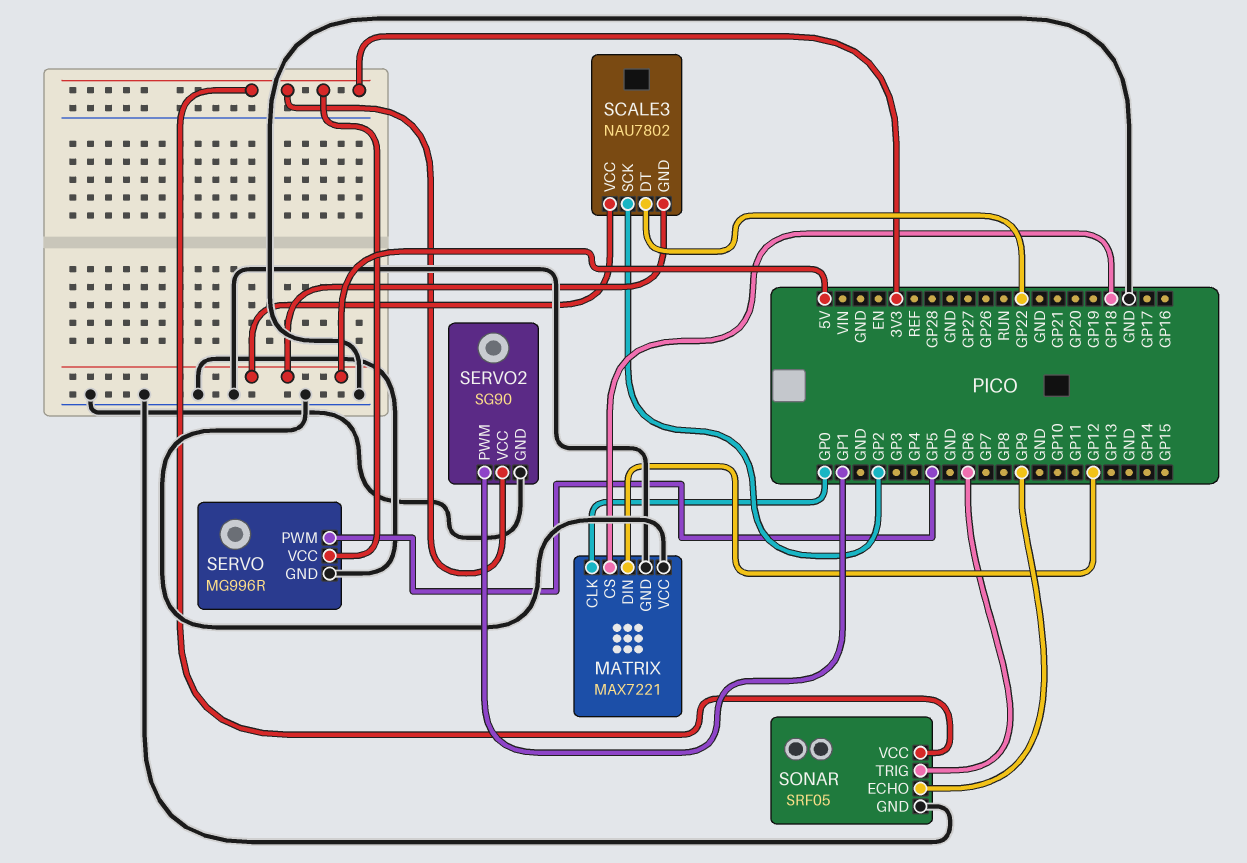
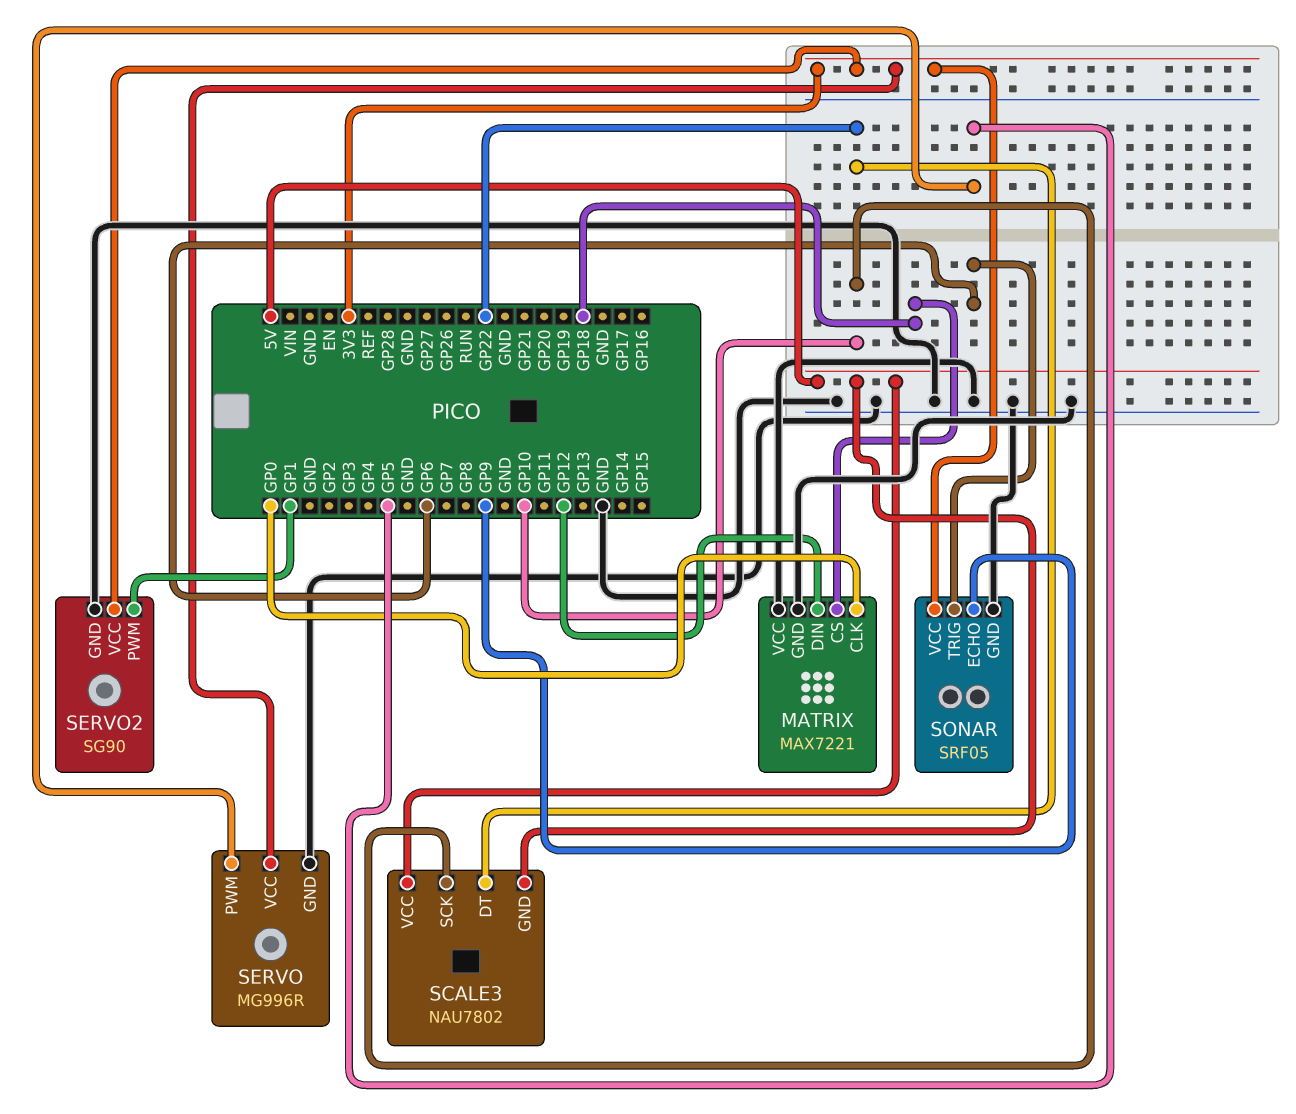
SCALE3 pin SCK: GP2 -> GP10

